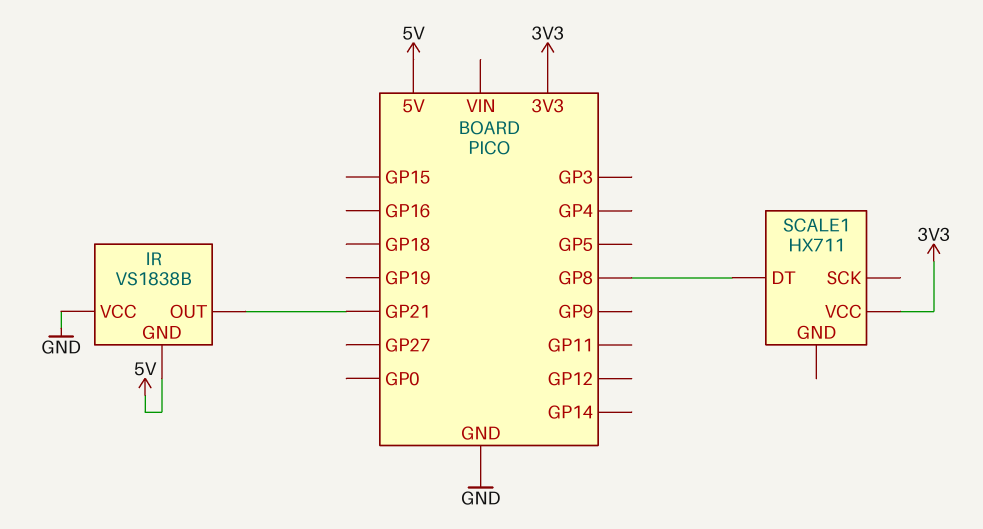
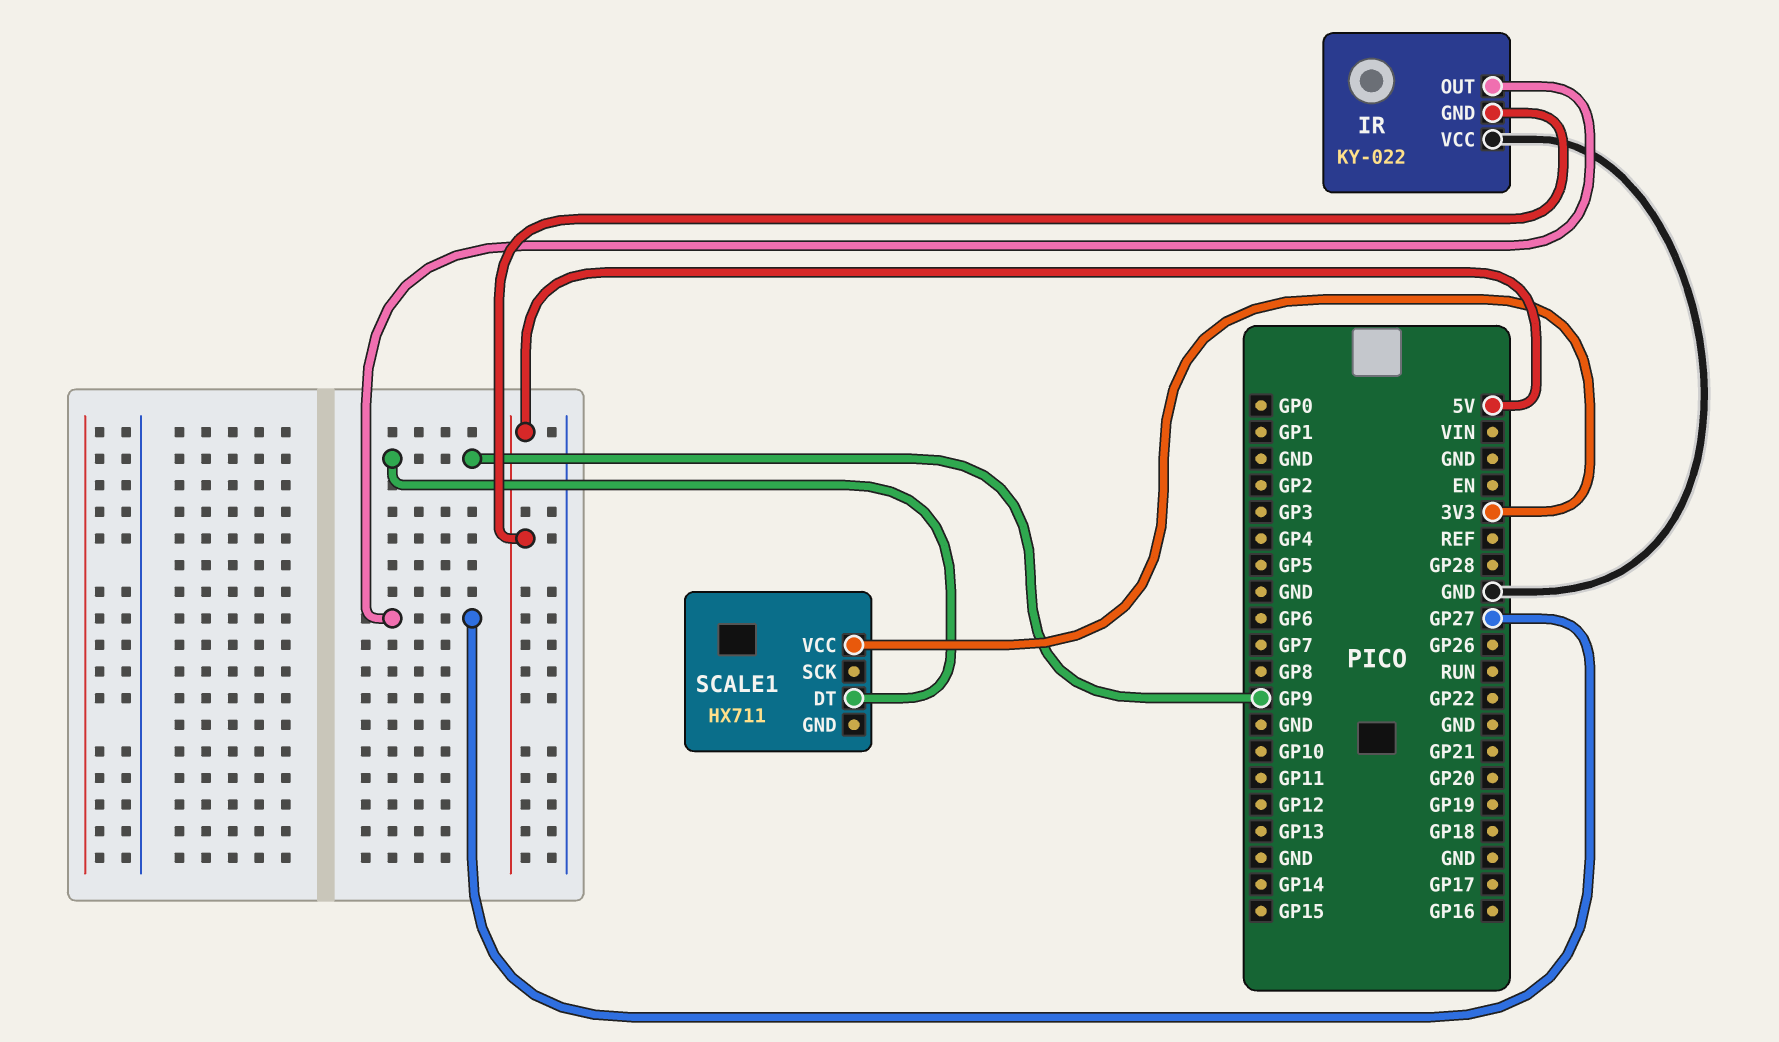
IR: VS1838B -> KY-022
IR pin OUT: GP21 -> GP27
SCALE1 pin DT: GP8 -> GP9

